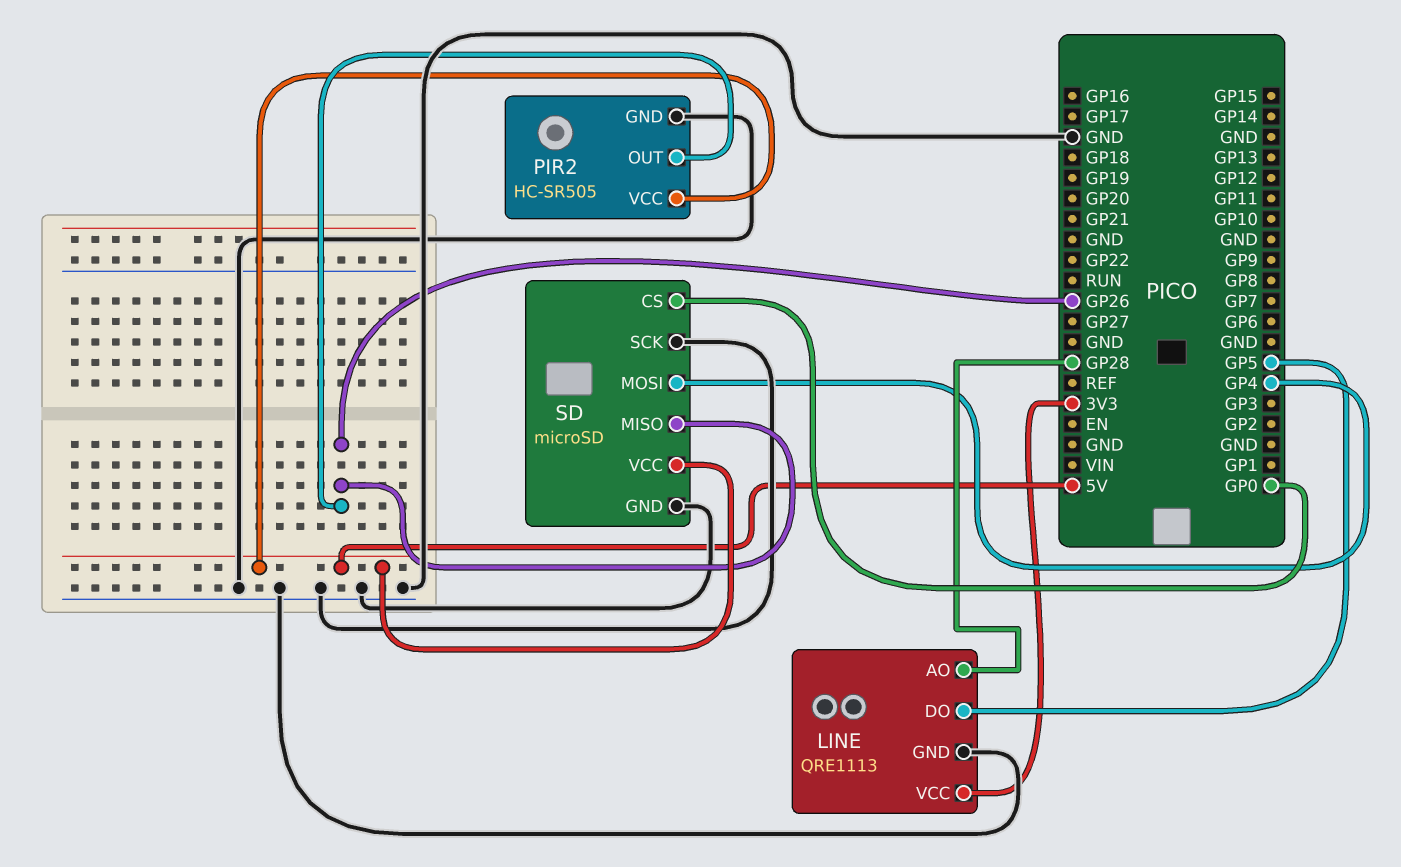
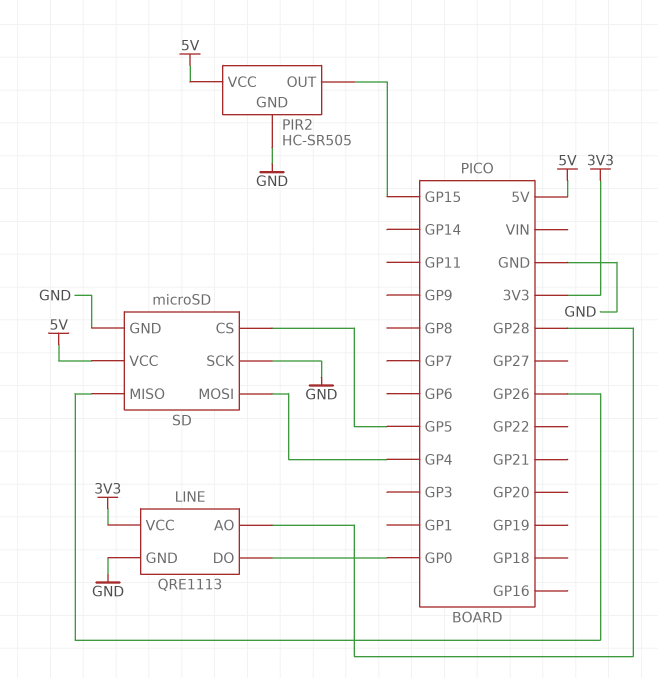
LINE pin DO: GP5 -> GP0
PIR2 pin OUT: GP26 -> GP15
SD pin CS: GP0 -> GP5

